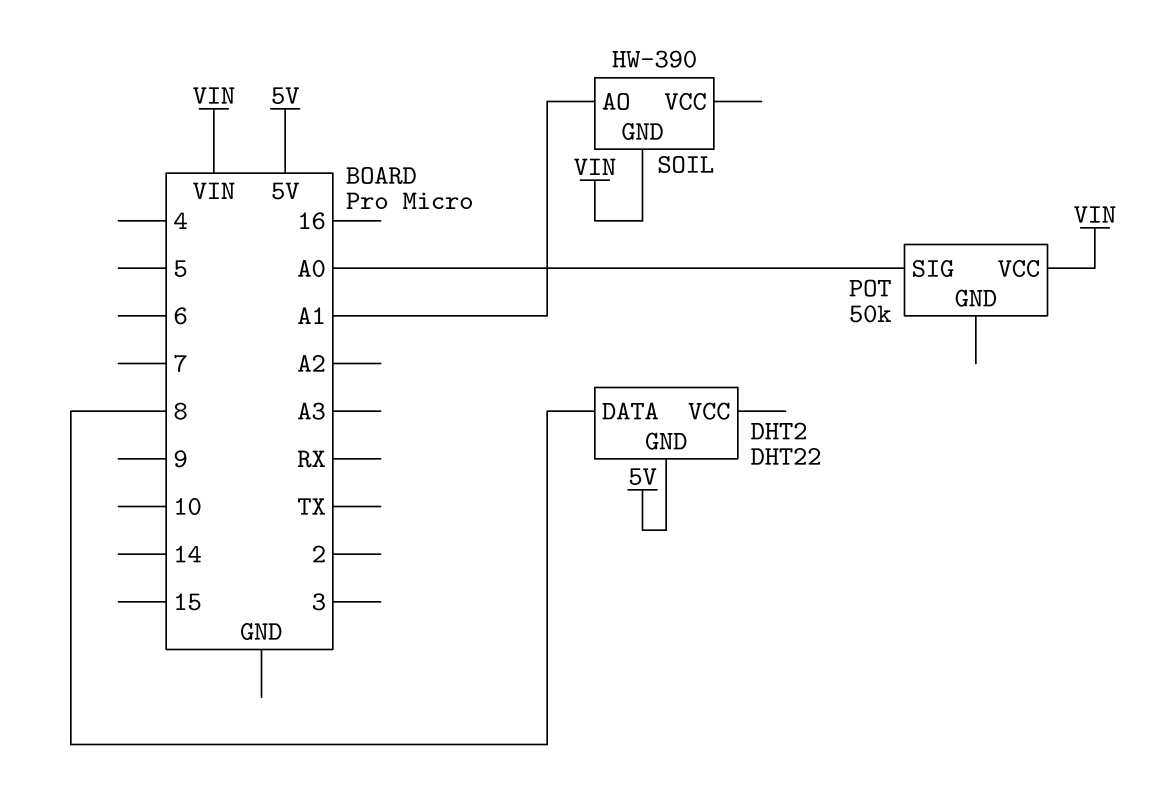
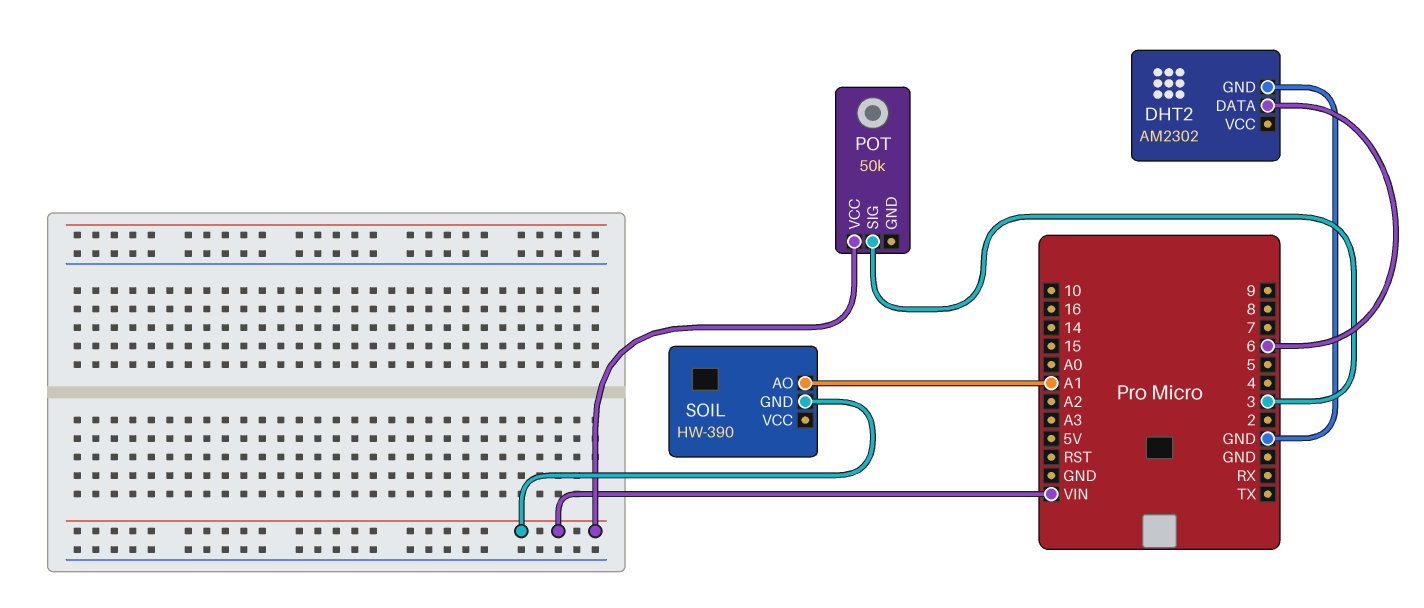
DHT2: DHT22 -> AM2302
DHT2 pin DATA: 8 -> 6
DHT2 pin GND: 5V -> GND
POT pin SIG: A0 -> 3

